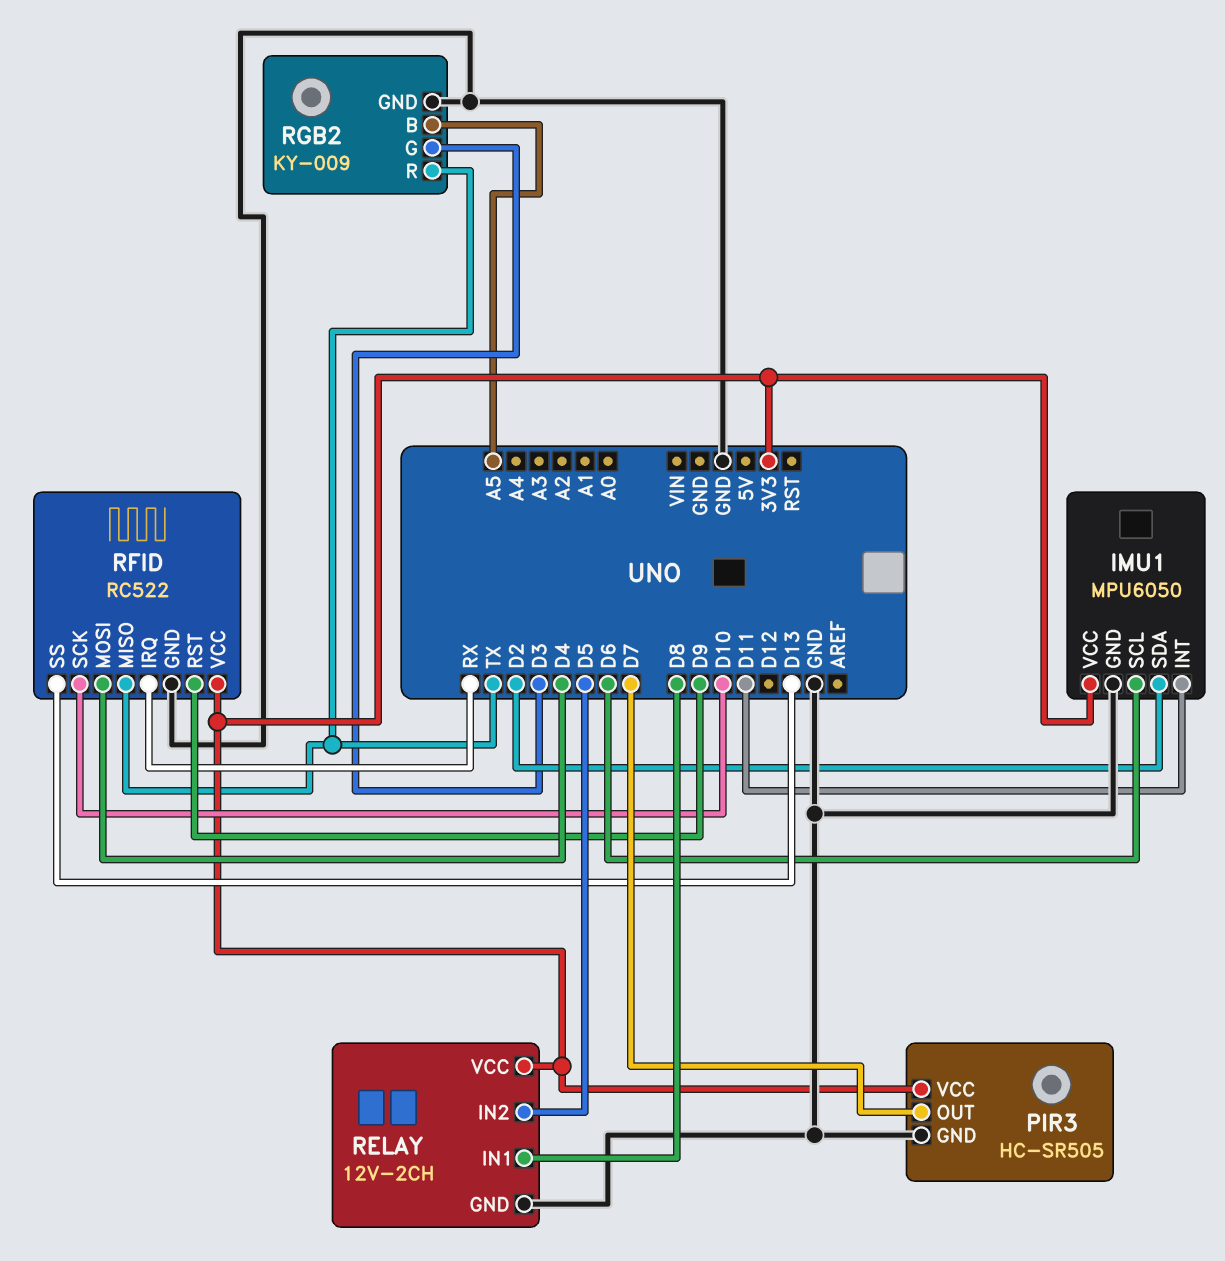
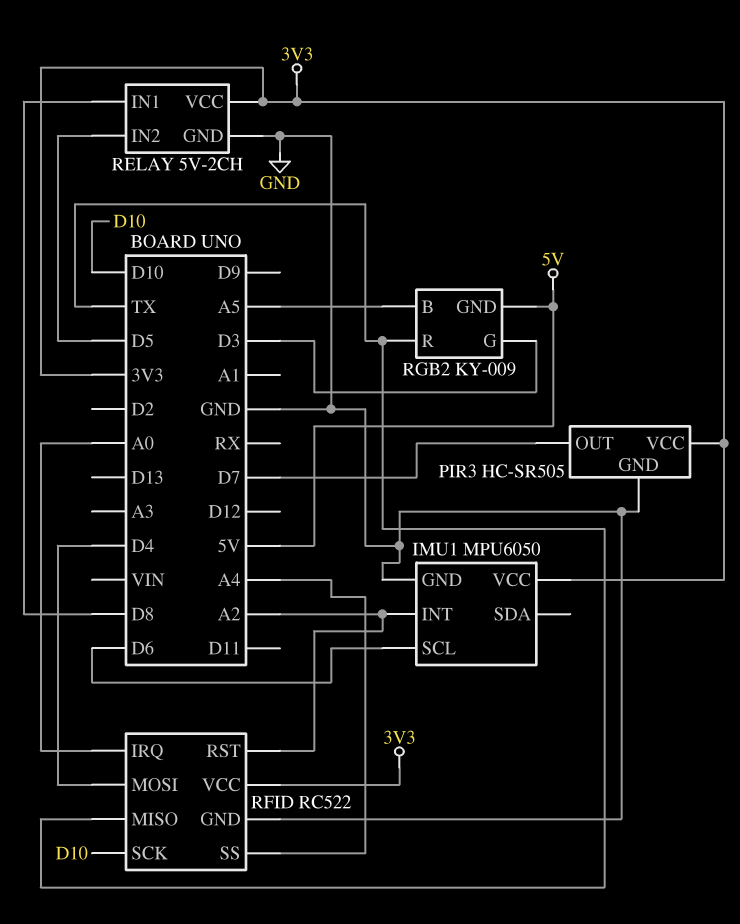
IMU1 pin INT: D11 -> A2
IMU1 pin SDA: D2 -> none
RELAY: 12V-2CH -> 5V-2CH
RFID pin IRQ: RX -> A0
RFID pin RST: D9 -> A2
RFID pin SS: D13 -> A4
RGB2 pin GND: GND -> 5V

